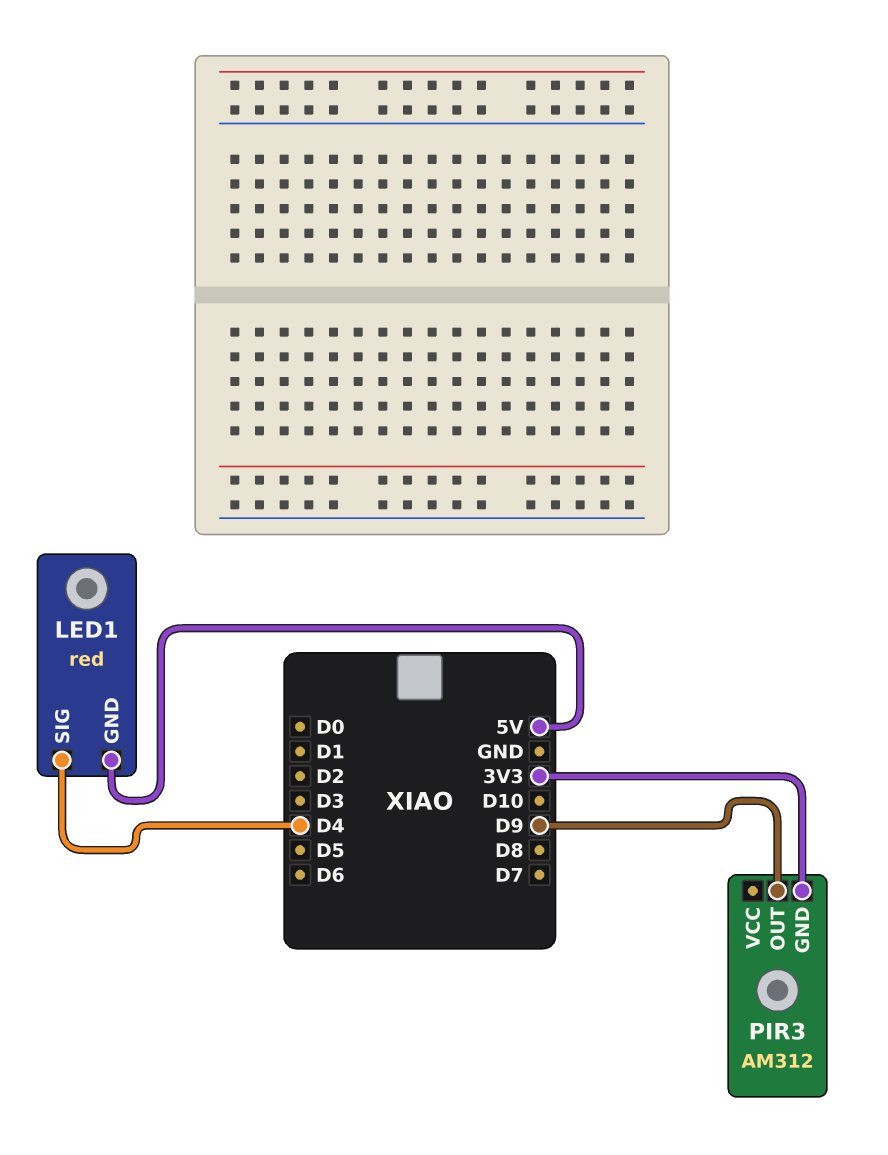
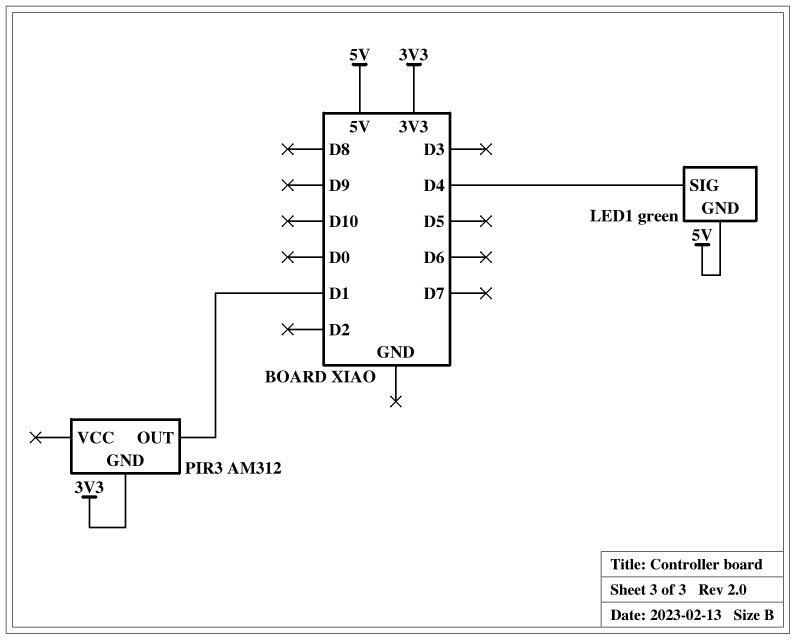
LED1: red -> green
PIR3 pin OUT: D9 -> D1

